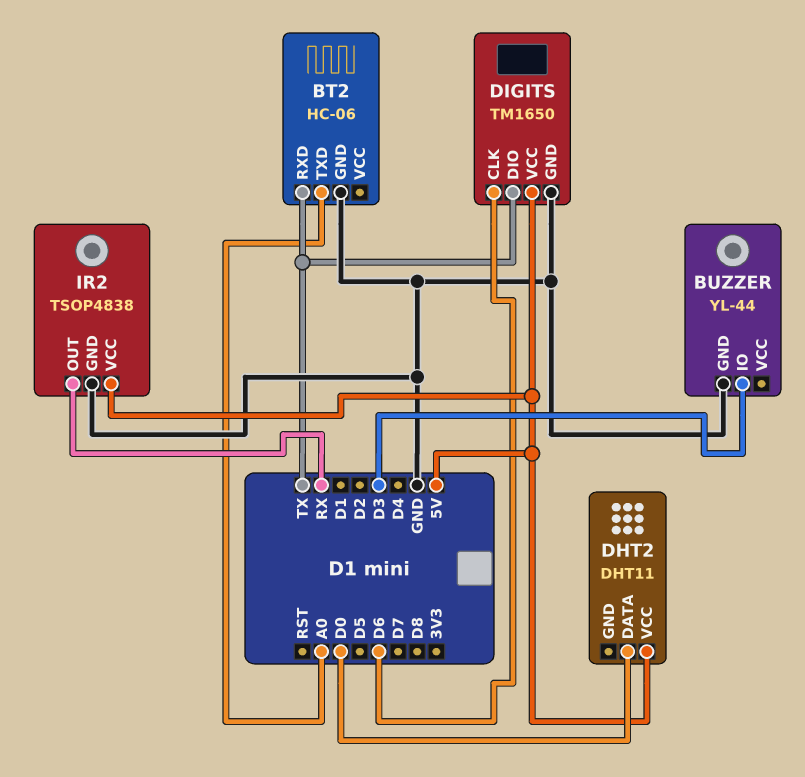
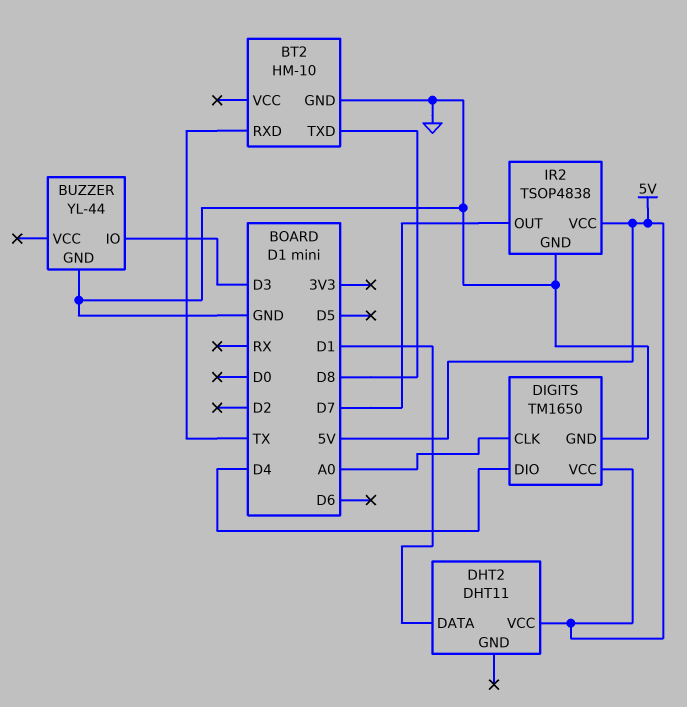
BT2: HC-06 -> HM-10
BT2 pin TXD: A0 -> D8
DHT2 pin DATA: D0 -> D1
DIGITS pin CLK: D6 -> A0
DIGITS pin DIO: TX -> D4
IR2 pin OUT: RX -> D7

